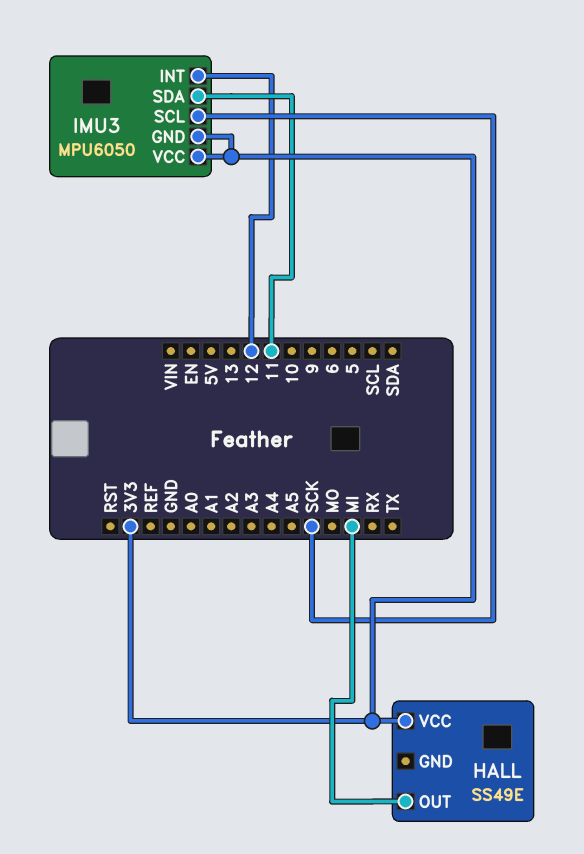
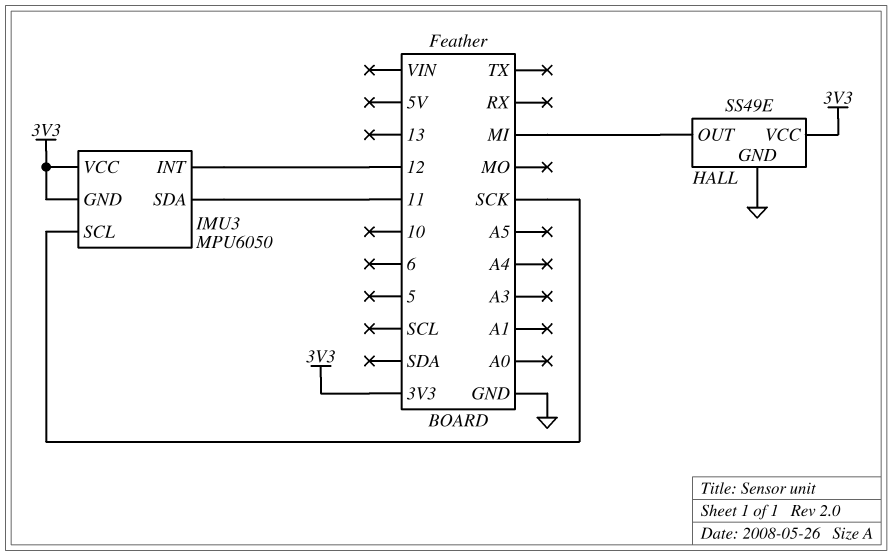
HALL pin GND: none -> GND

